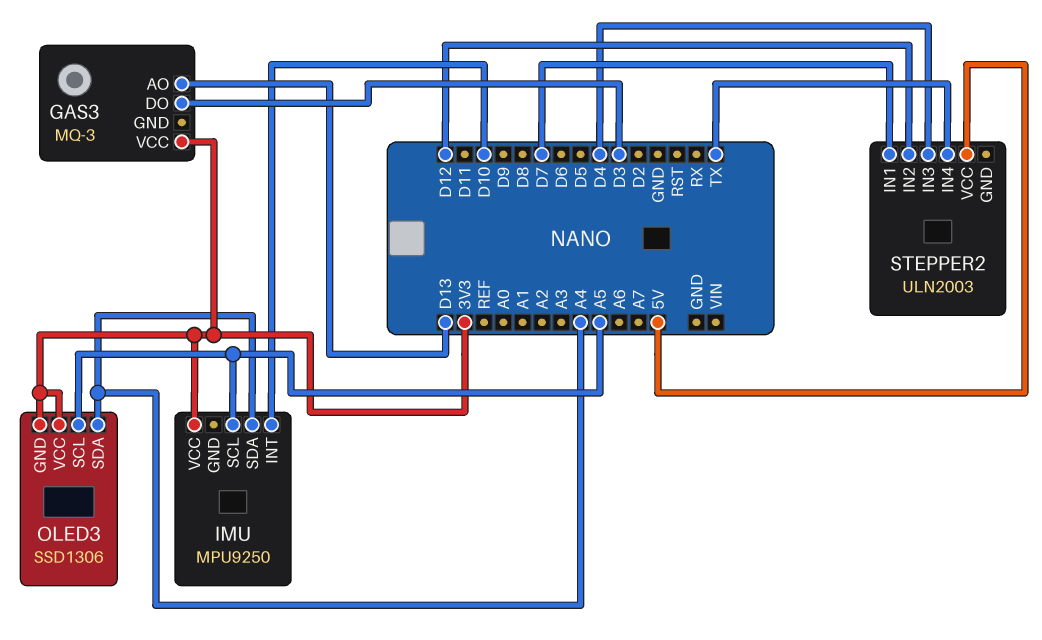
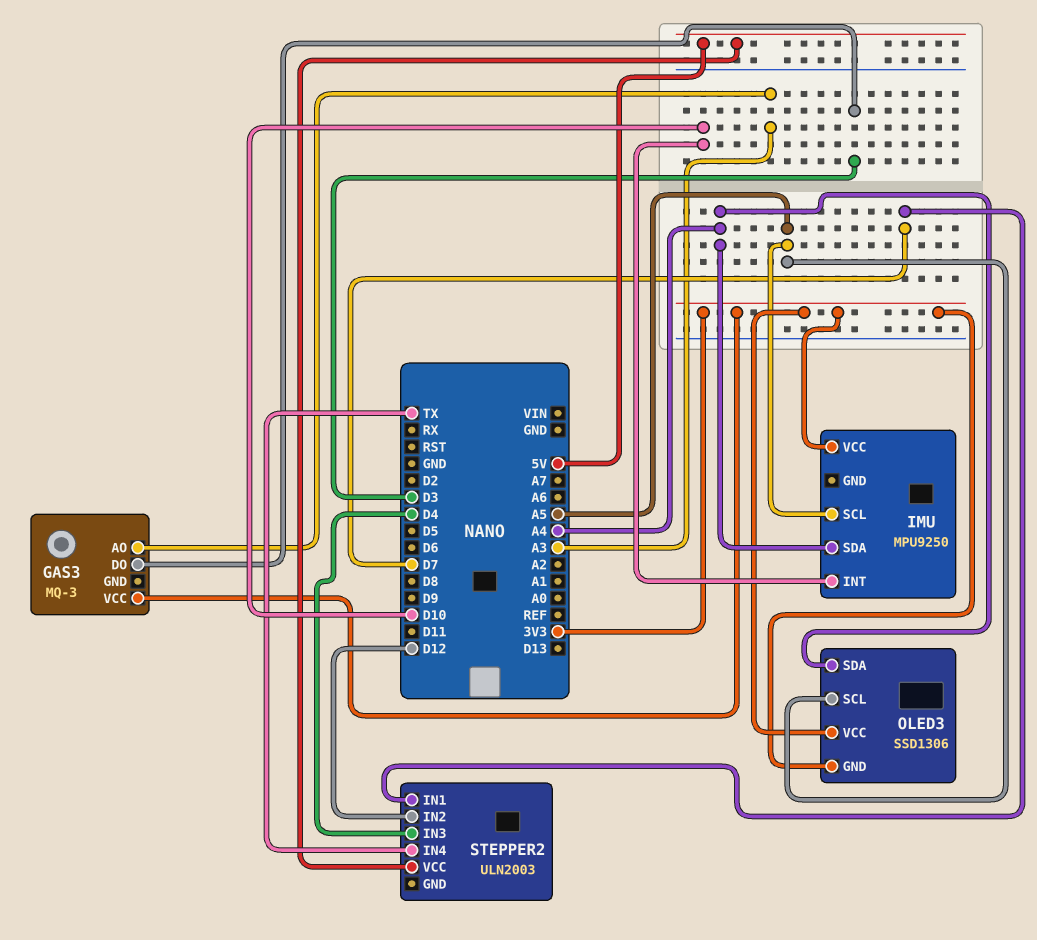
GAS3 pin AO: D13 -> A3

